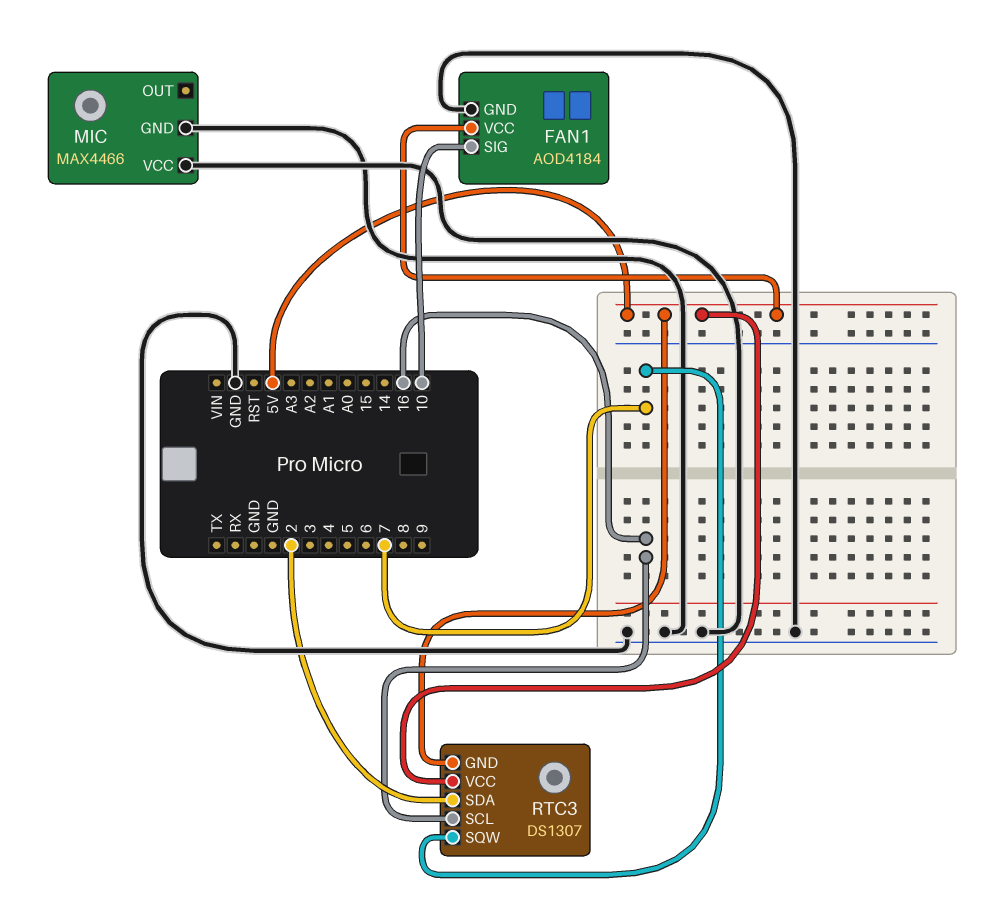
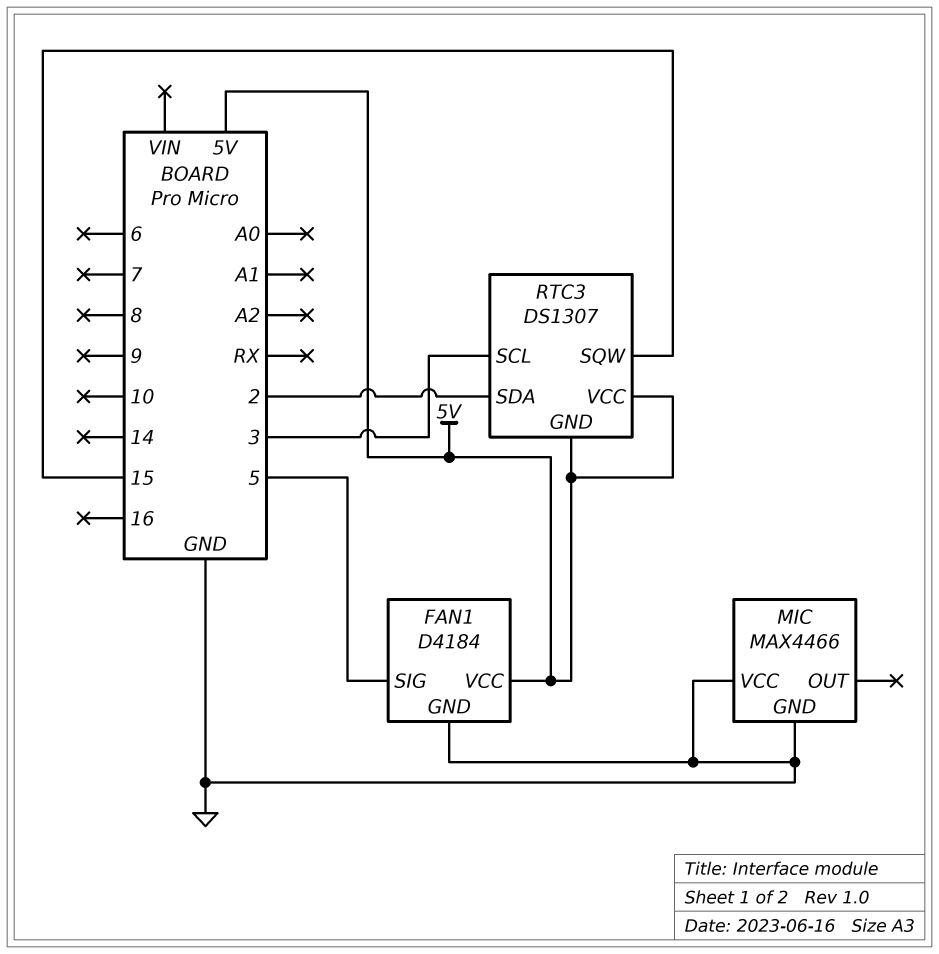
FAN1: AOD4184 -> D4184
FAN1 pin SIG: 10 -> 5
RTC3 pin SCL: 16 -> 3
RTC3 pin SQW: 7 -> 15

